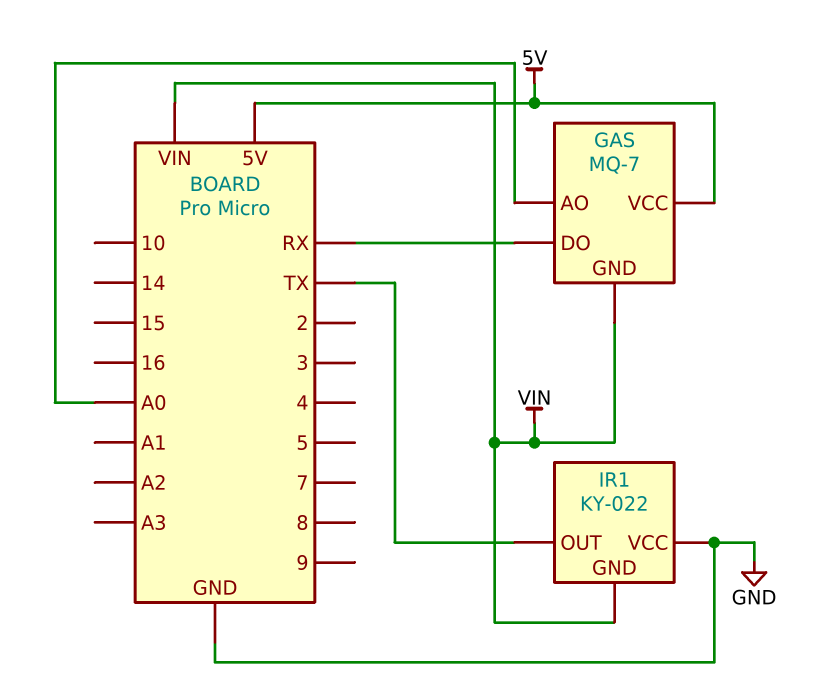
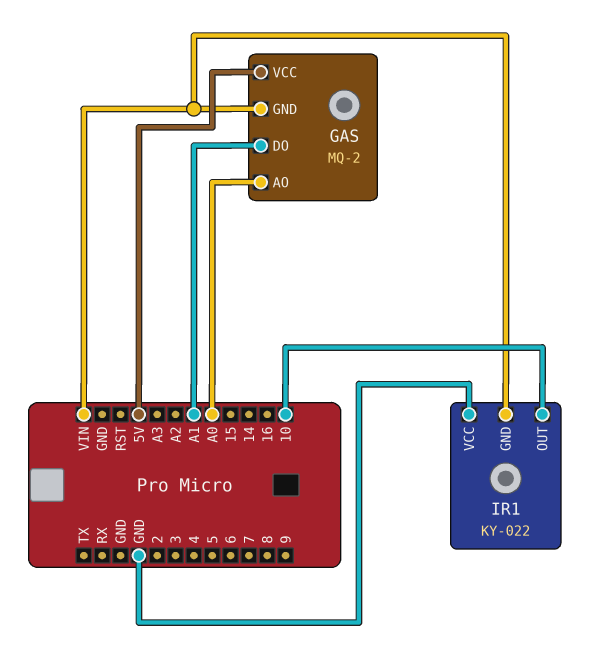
GAS: MQ-7 -> MQ-2
GAS pin DO: RX -> A1
IR1 pin OUT: TX -> 10

